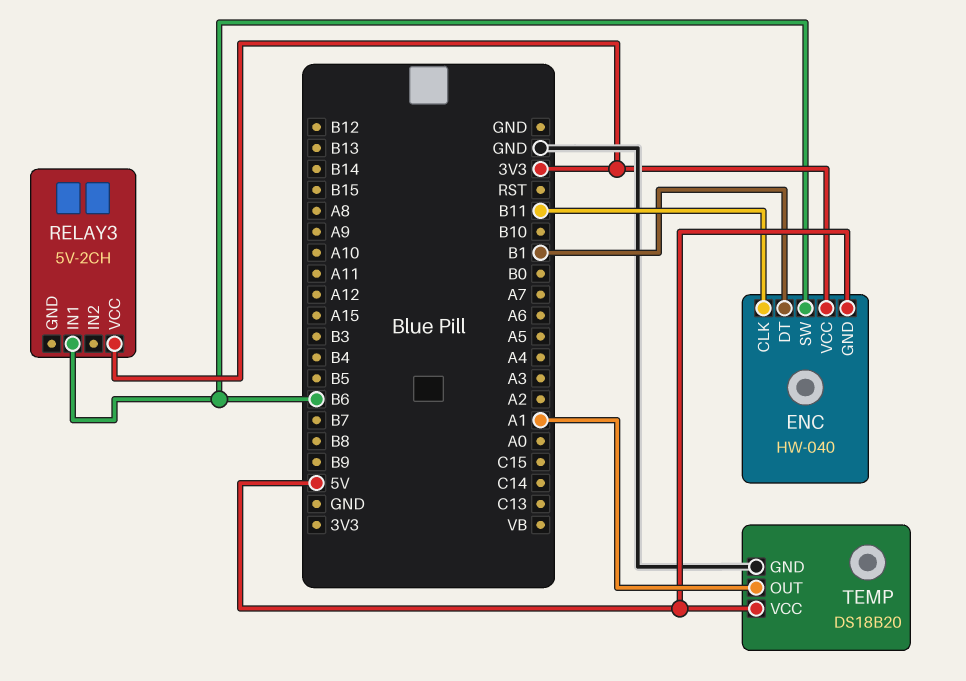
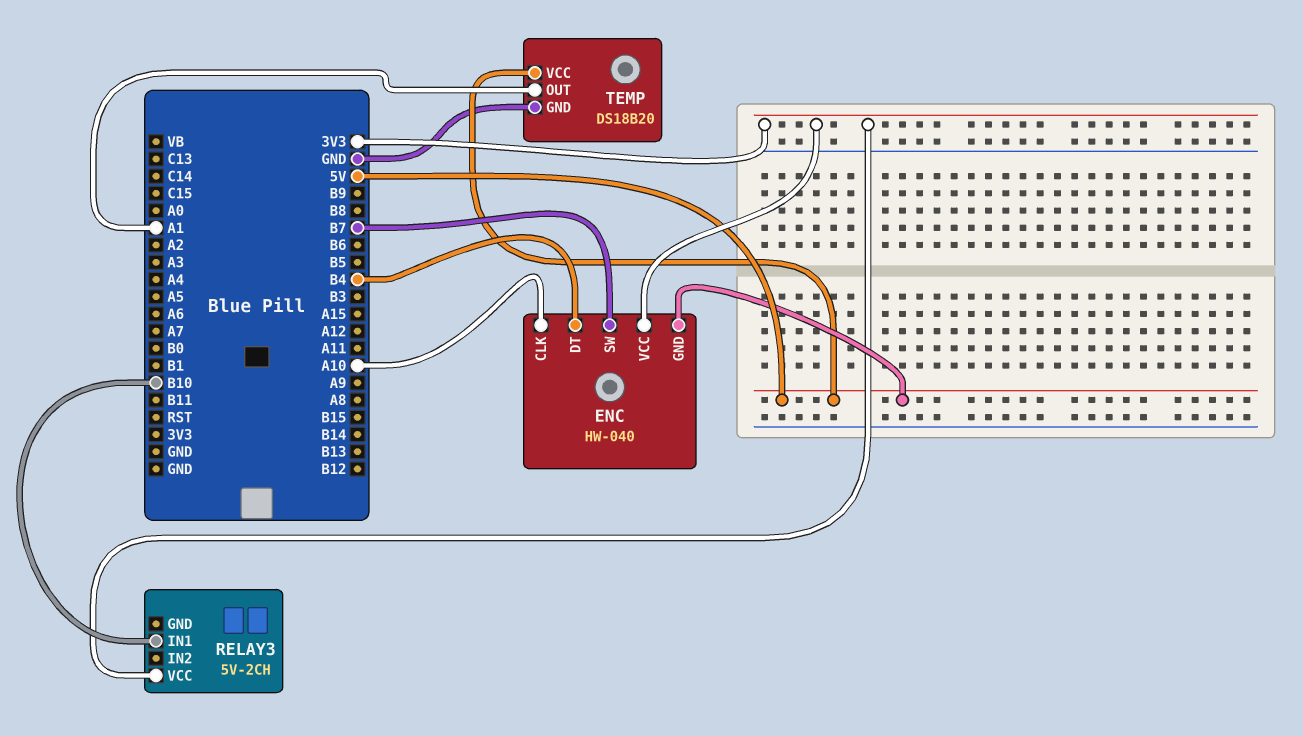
ENC pin CLK: B11 -> A10
ENC pin DT: B1 -> B4
ENC pin SW: B6 -> B7
RELAY3 pin IN1: B6 -> B10

